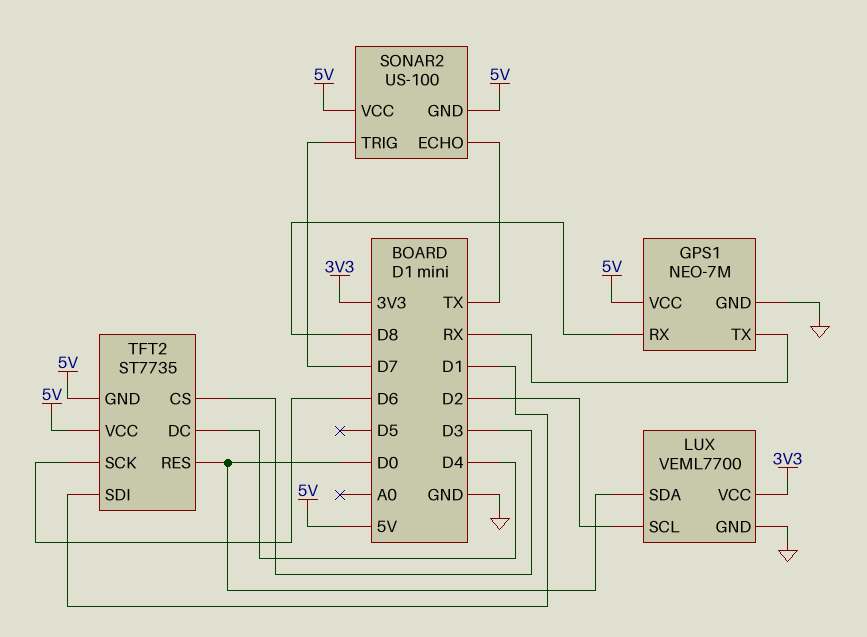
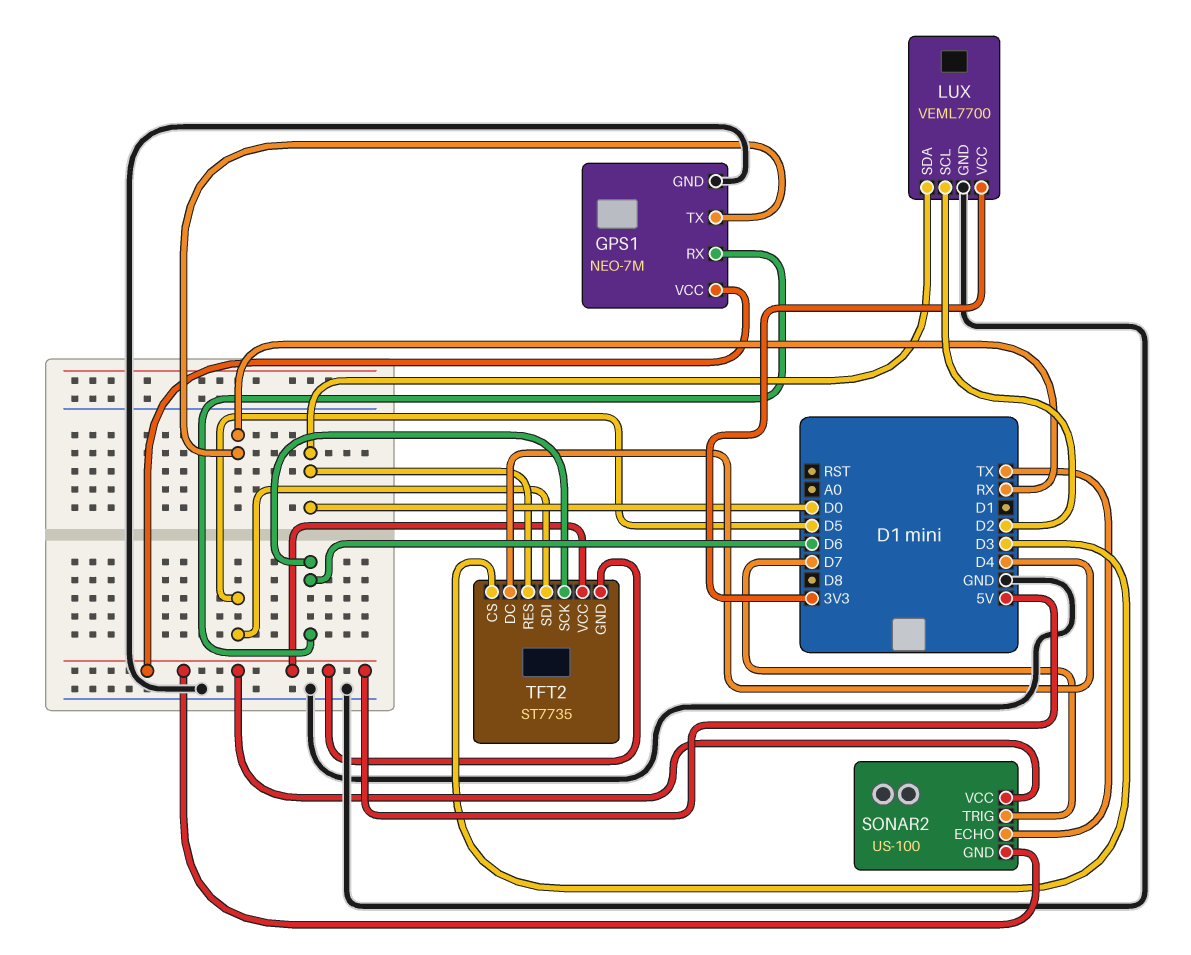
GPS1 pin RX: D8 -> D6
TFT2 pin SDI: D1 -> D5

